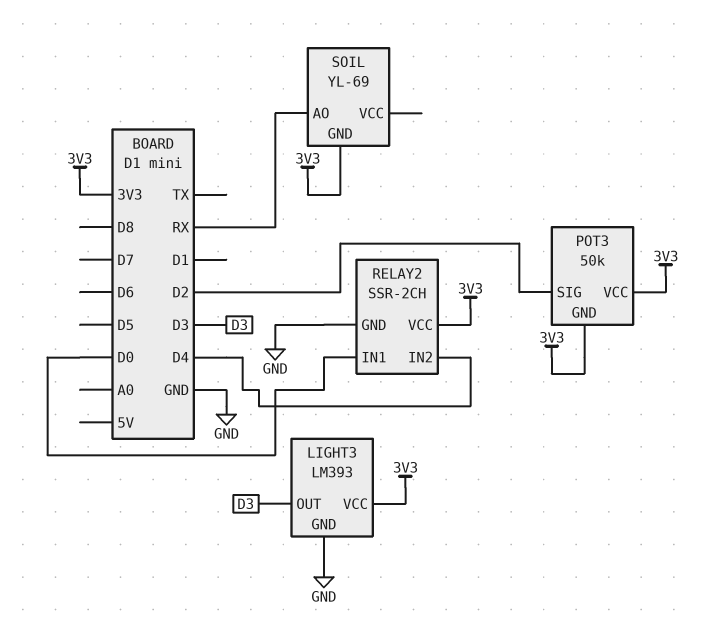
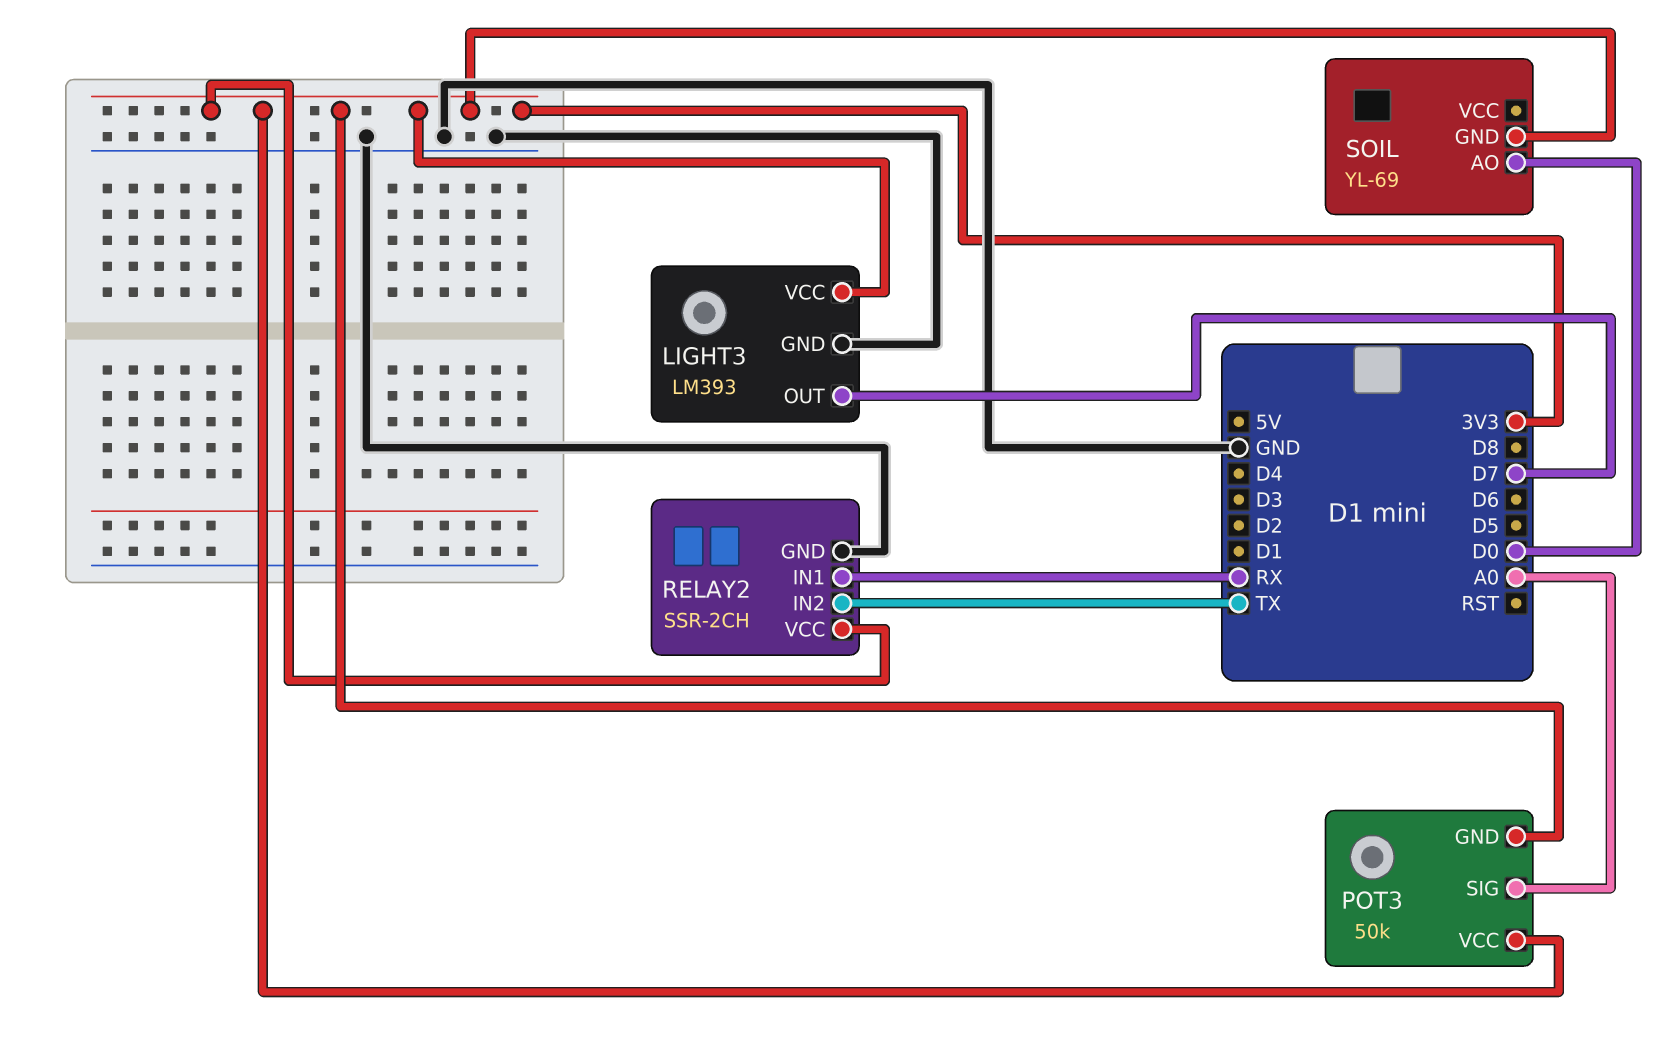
LIGHT3 pin OUT: D3 -> D7
POT3 pin SIG: D2 -> A0
RELAY2 pin IN1: D0 -> RX
RELAY2 pin IN2: D4 -> TX
SOIL pin AO: RX -> D0

